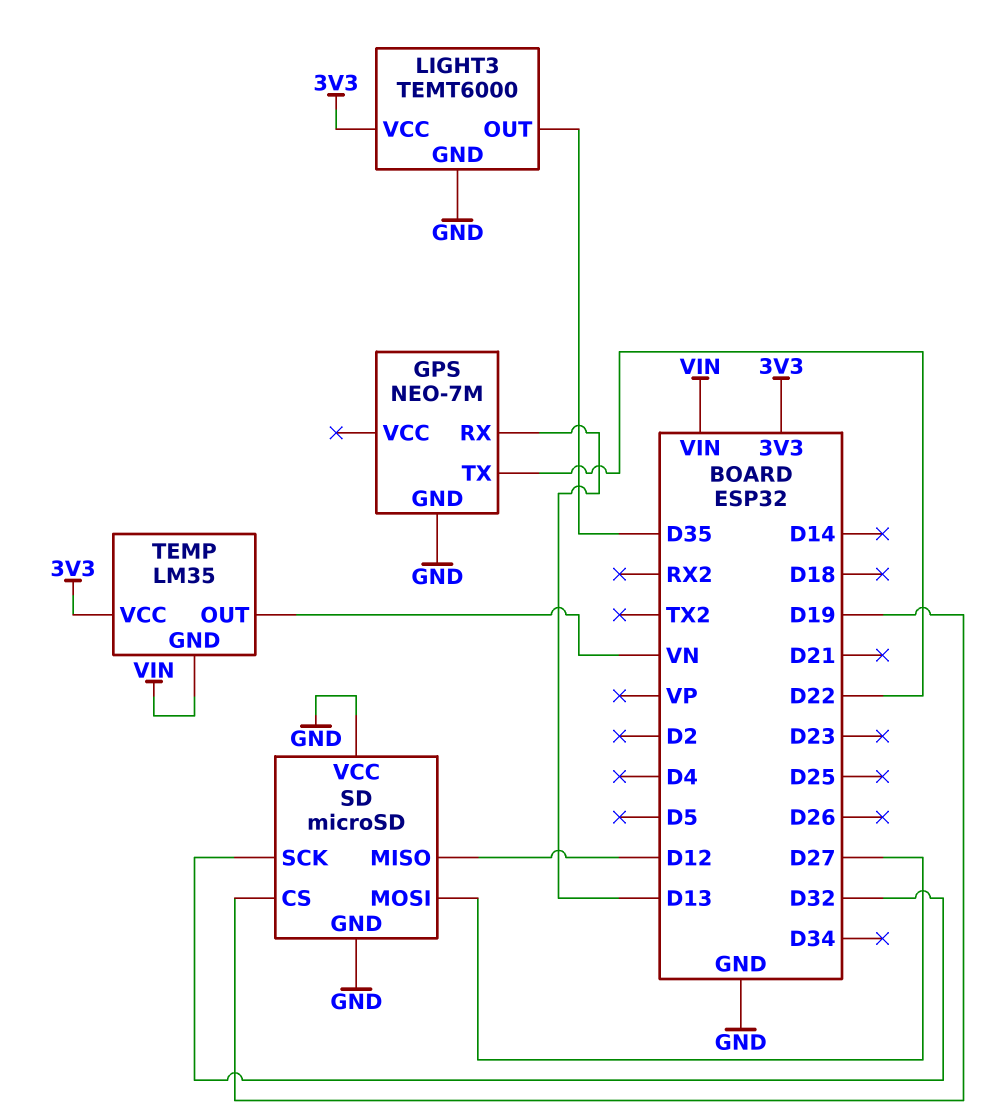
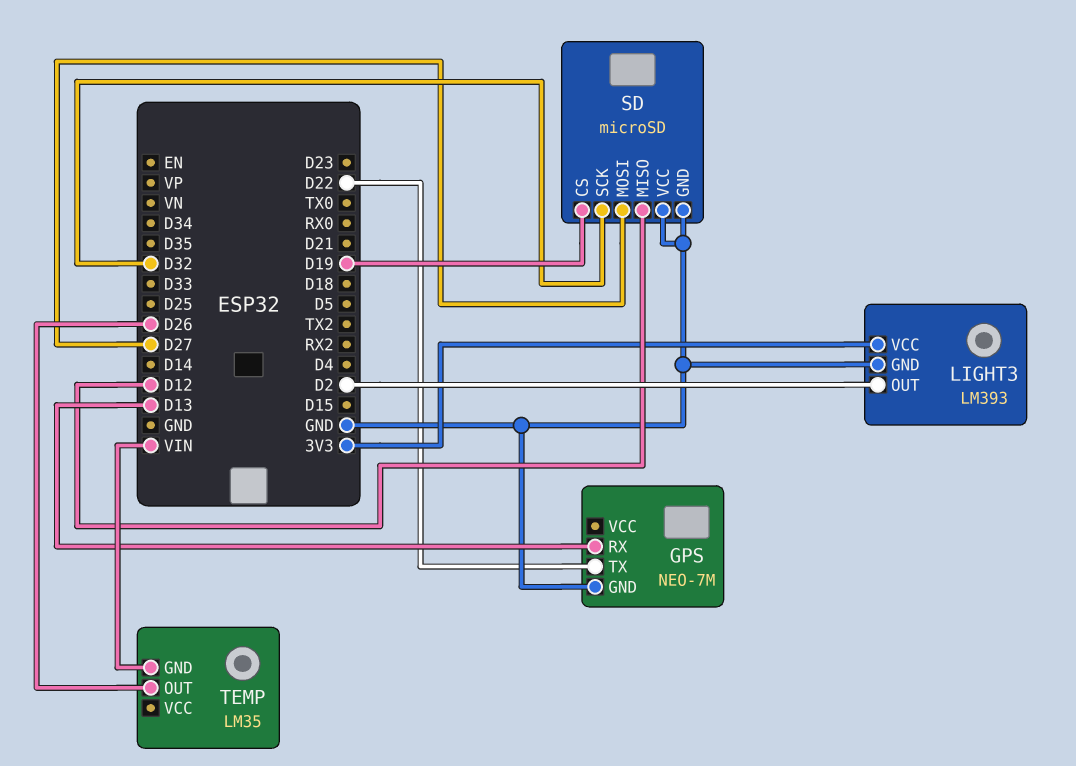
LIGHT3: TEMT6000 -> LM393
LIGHT3 pin OUT: D35 -> D2
TEMP pin OUT: VN -> D26
TEMP pin VCC: 3V3 -> none

